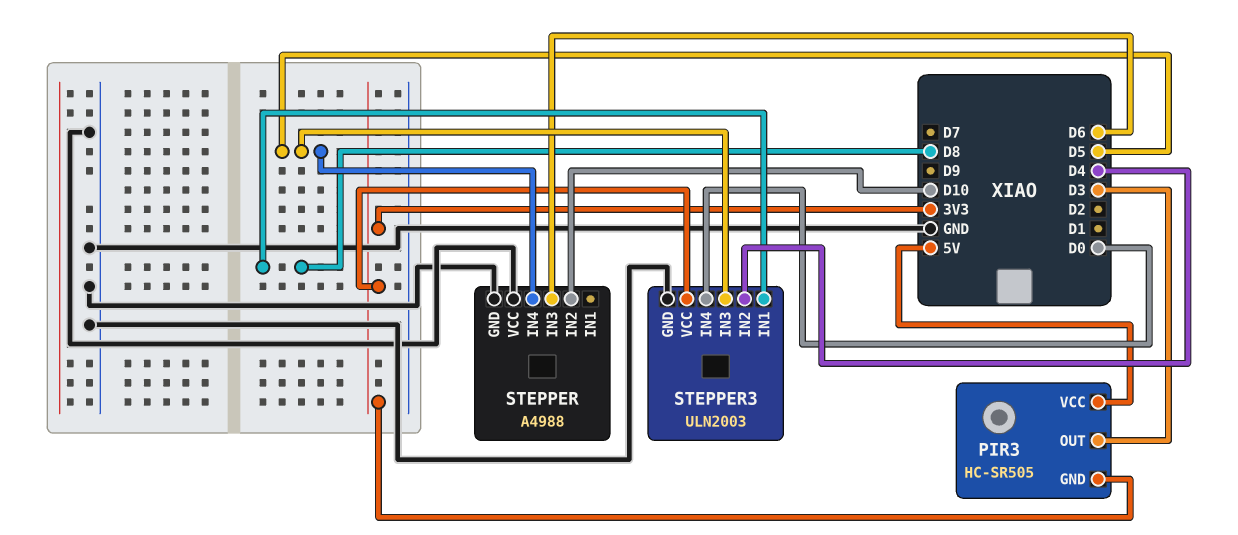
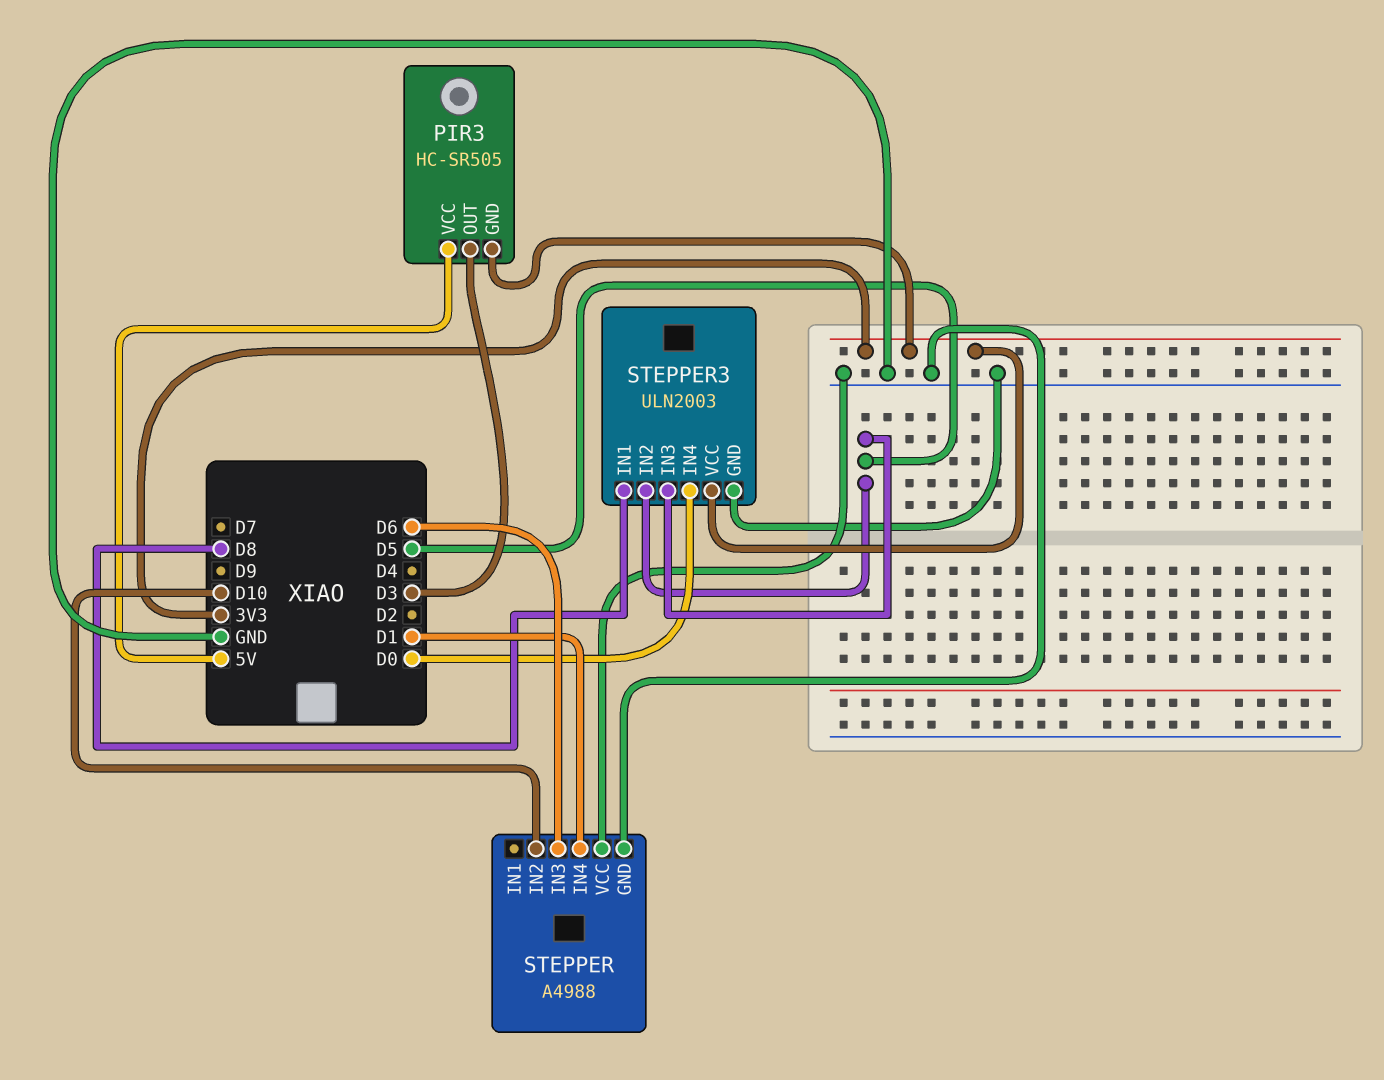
STEPPER pin IN4: D5 -> D1
STEPPER3 pin IN2: D4 -> D5

